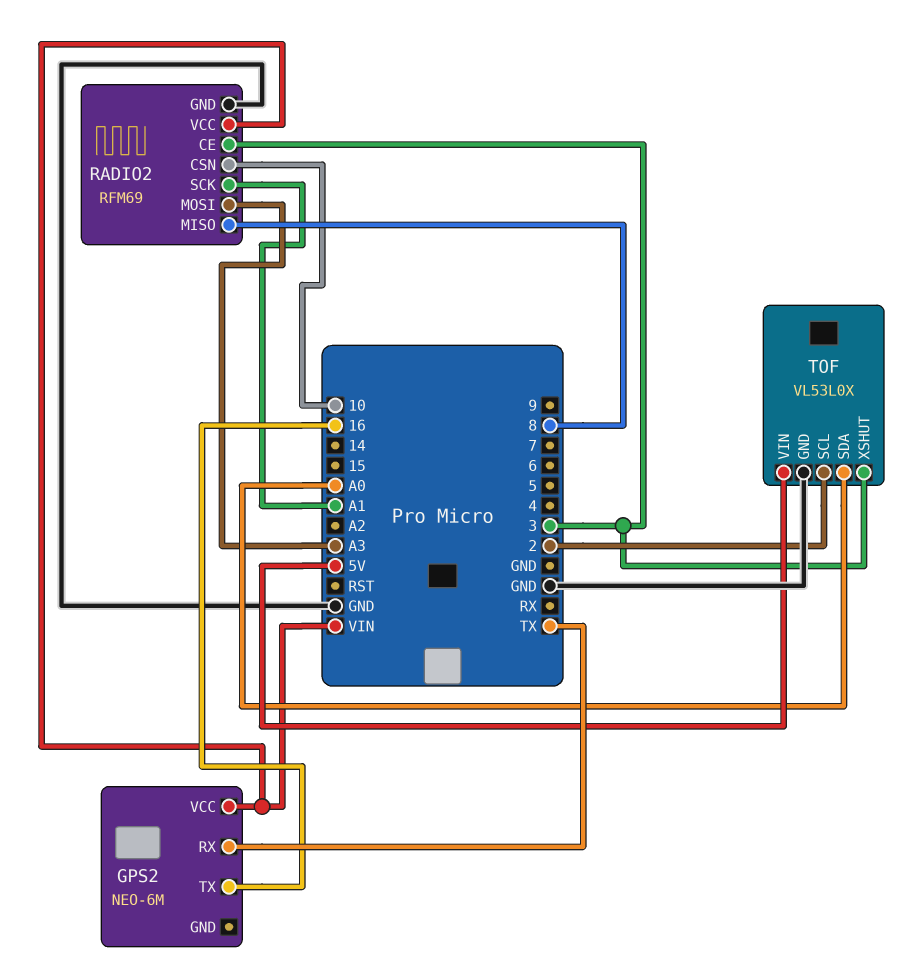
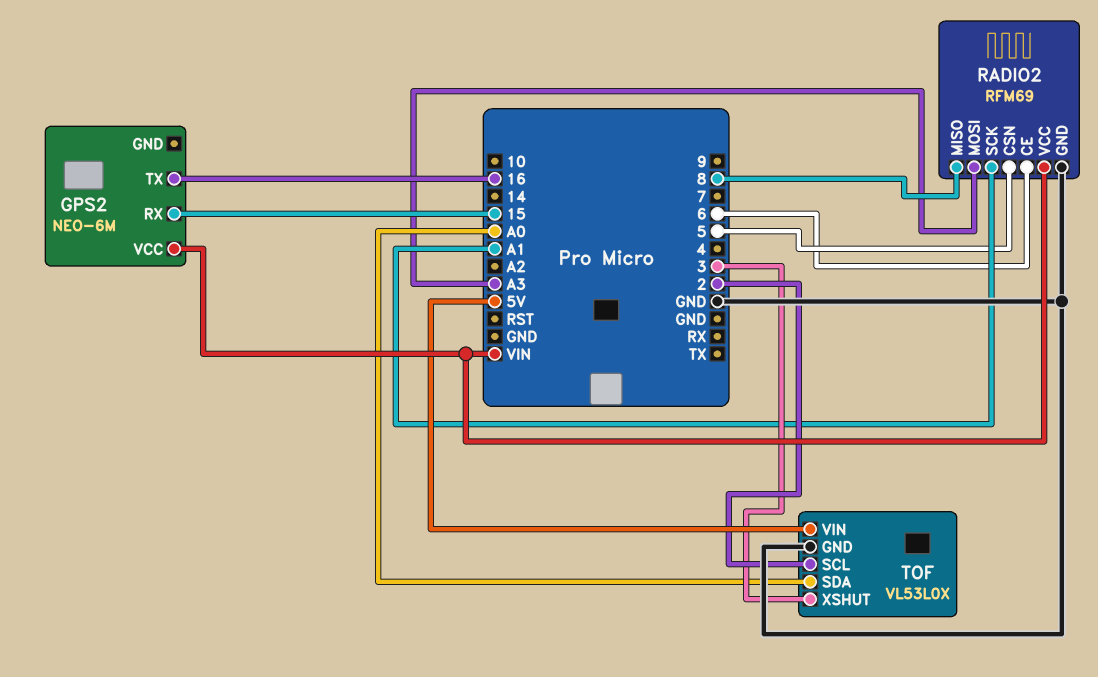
GPS2 pin RX: TX -> 15
RADIO2 pin CE: 3 -> 6
RADIO2 pin CSN: 10 -> 5

